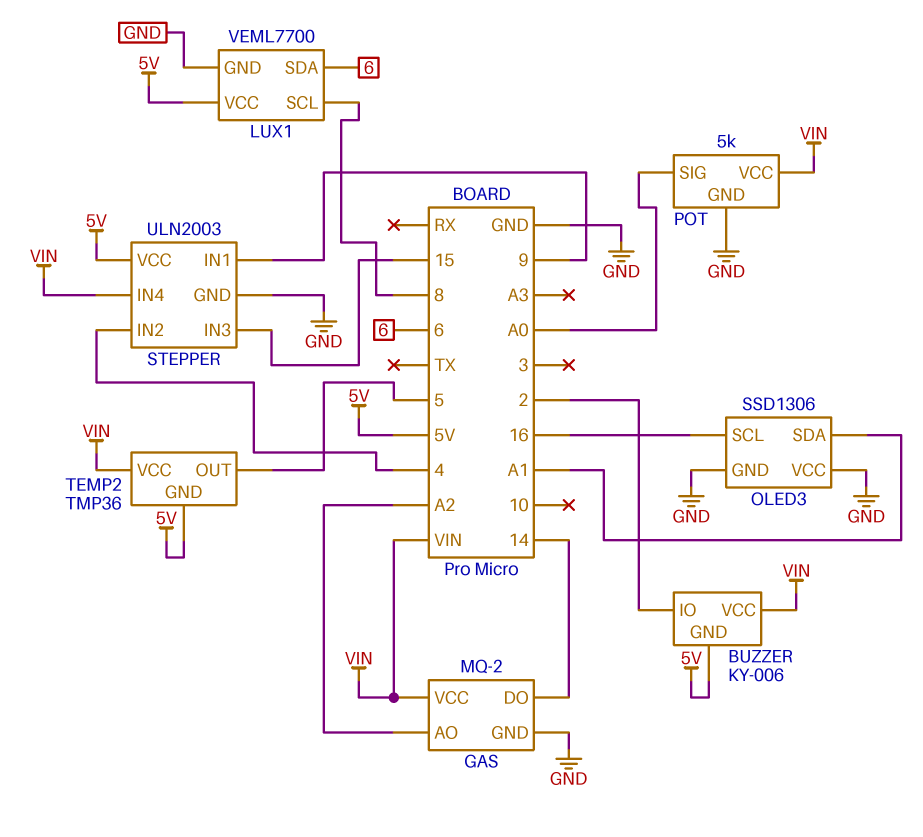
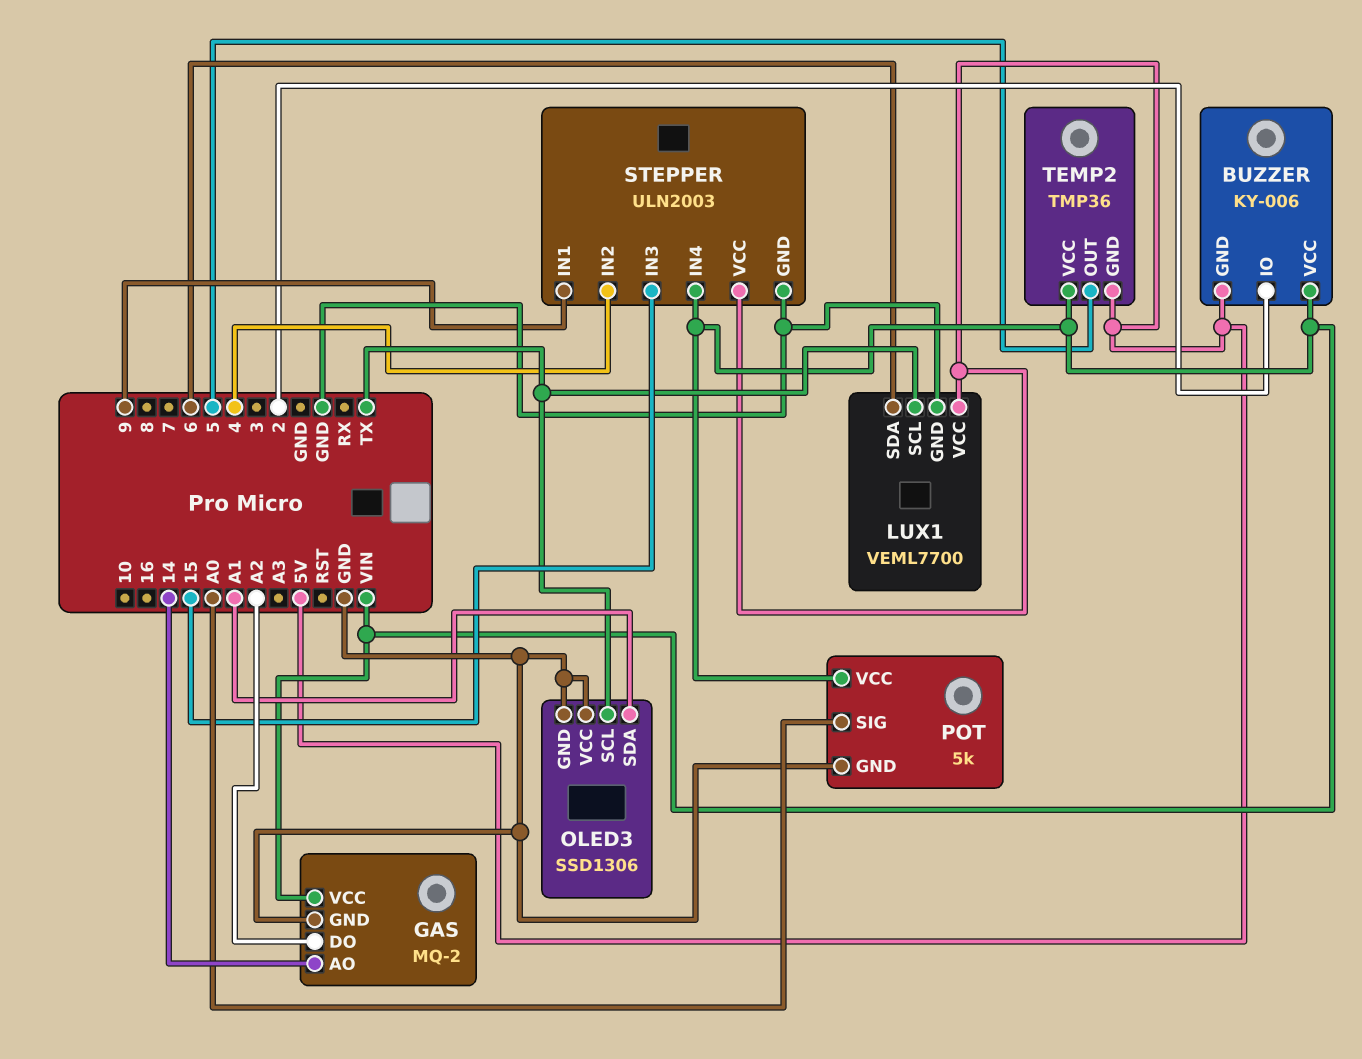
GAS pin AO: A2 -> 14
GAS pin DO: 14 -> A2
LUX1 pin SCL: 8 -> TX
OLED3 pin SCL: 16 -> TX

